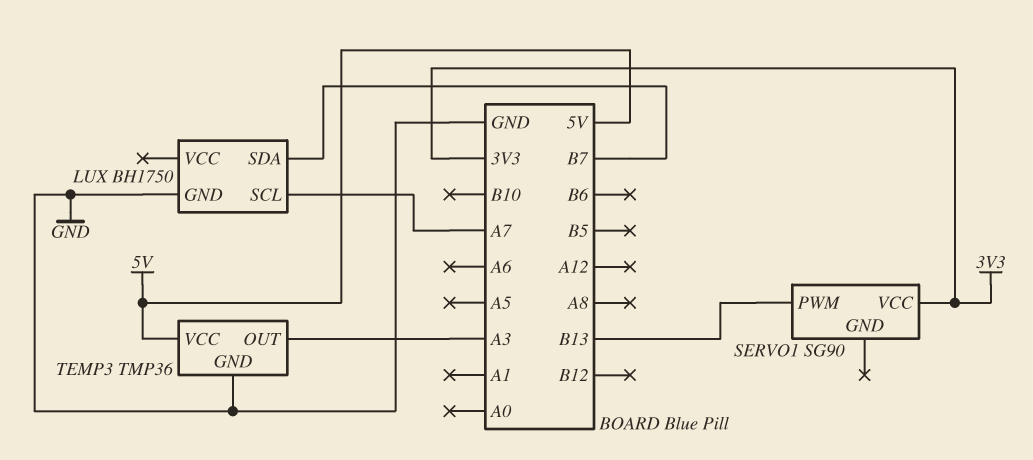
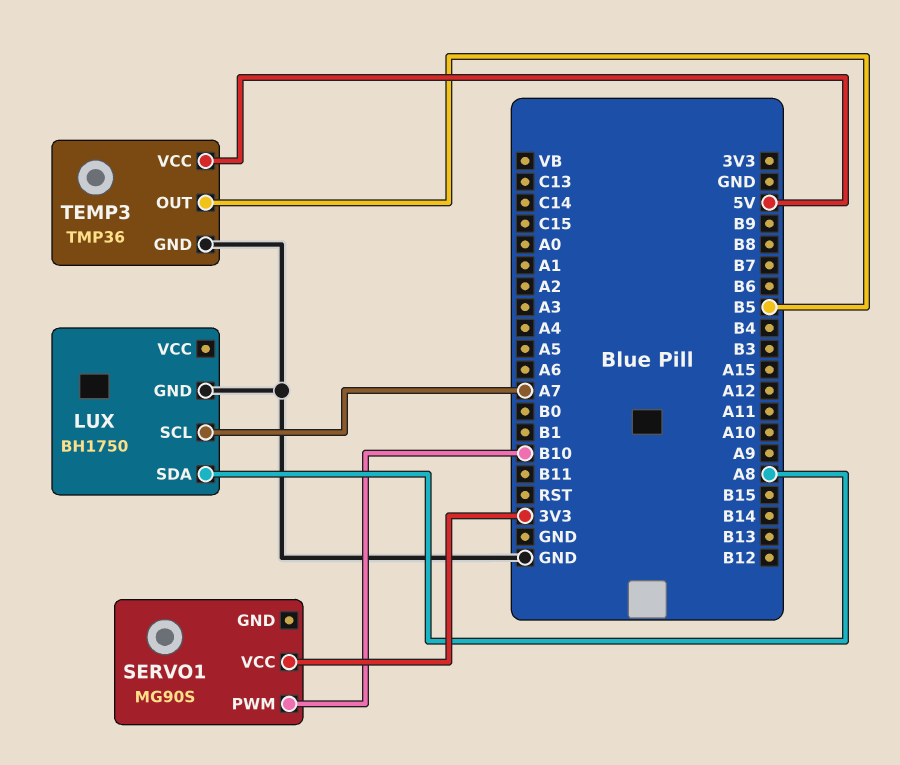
LUX pin SDA: B7 -> A8
SERVO1: SG90 -> MG90S
SERVO1 pin PWM: B13 -> B10
TEMP3 pin OUT: A3 -> B5

